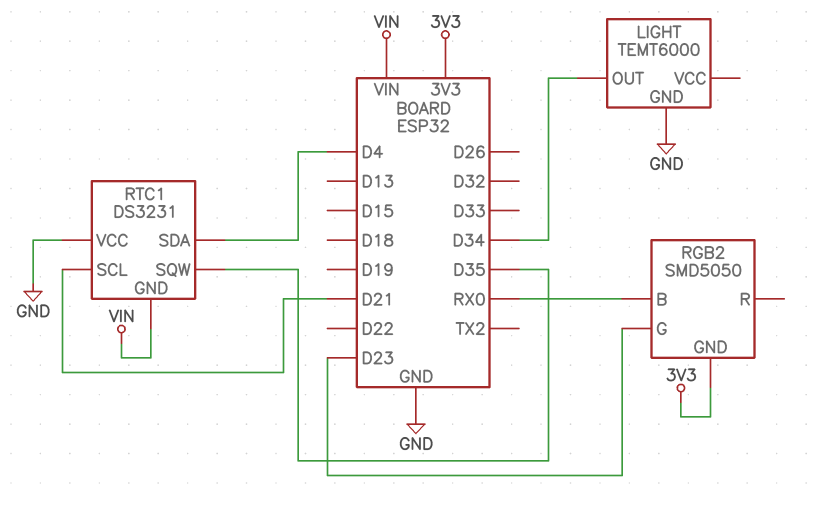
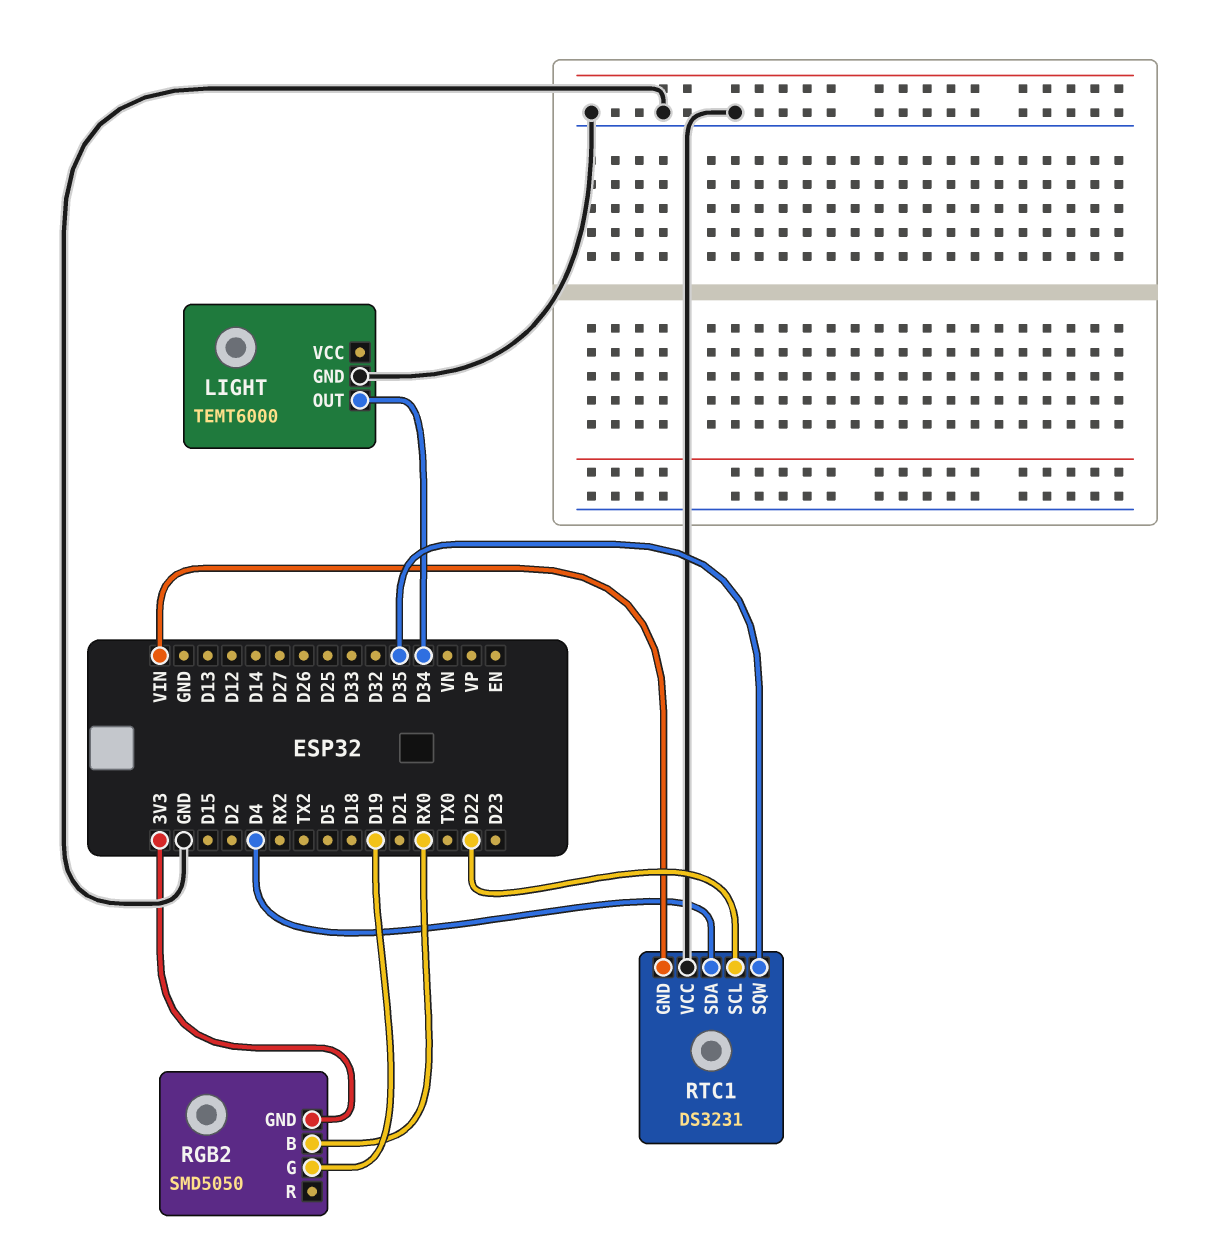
RGB2 pin G: D23 -> D19
RTC1 pin SCL: D21 -> D22

